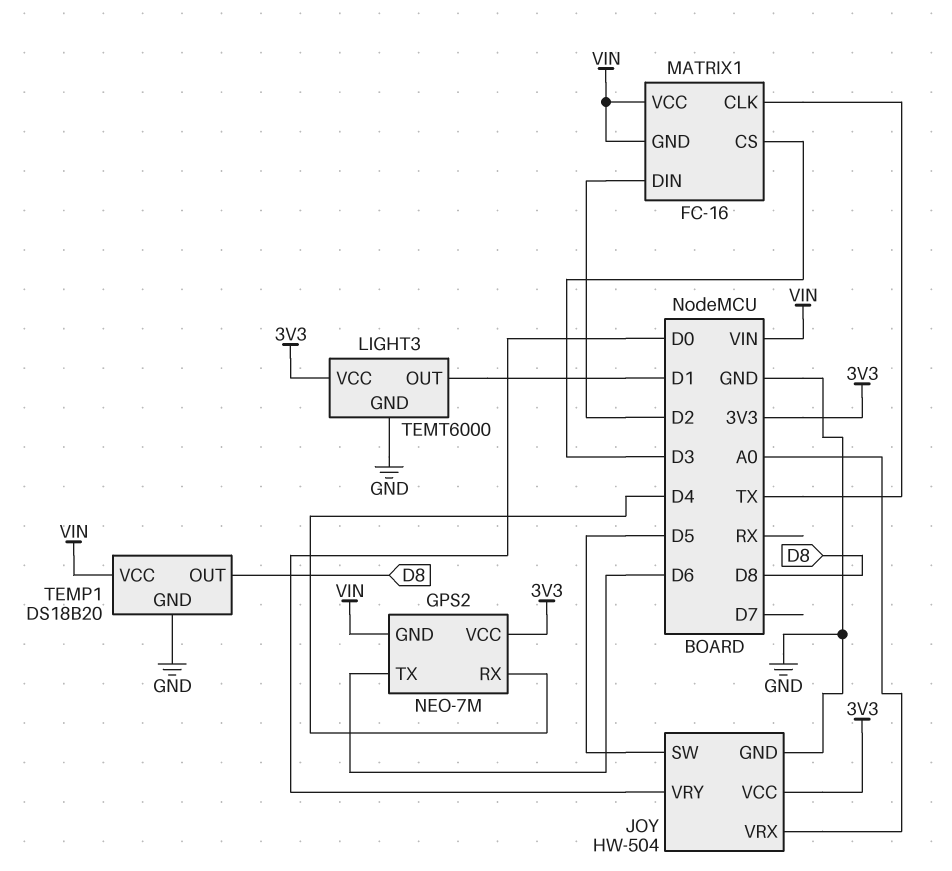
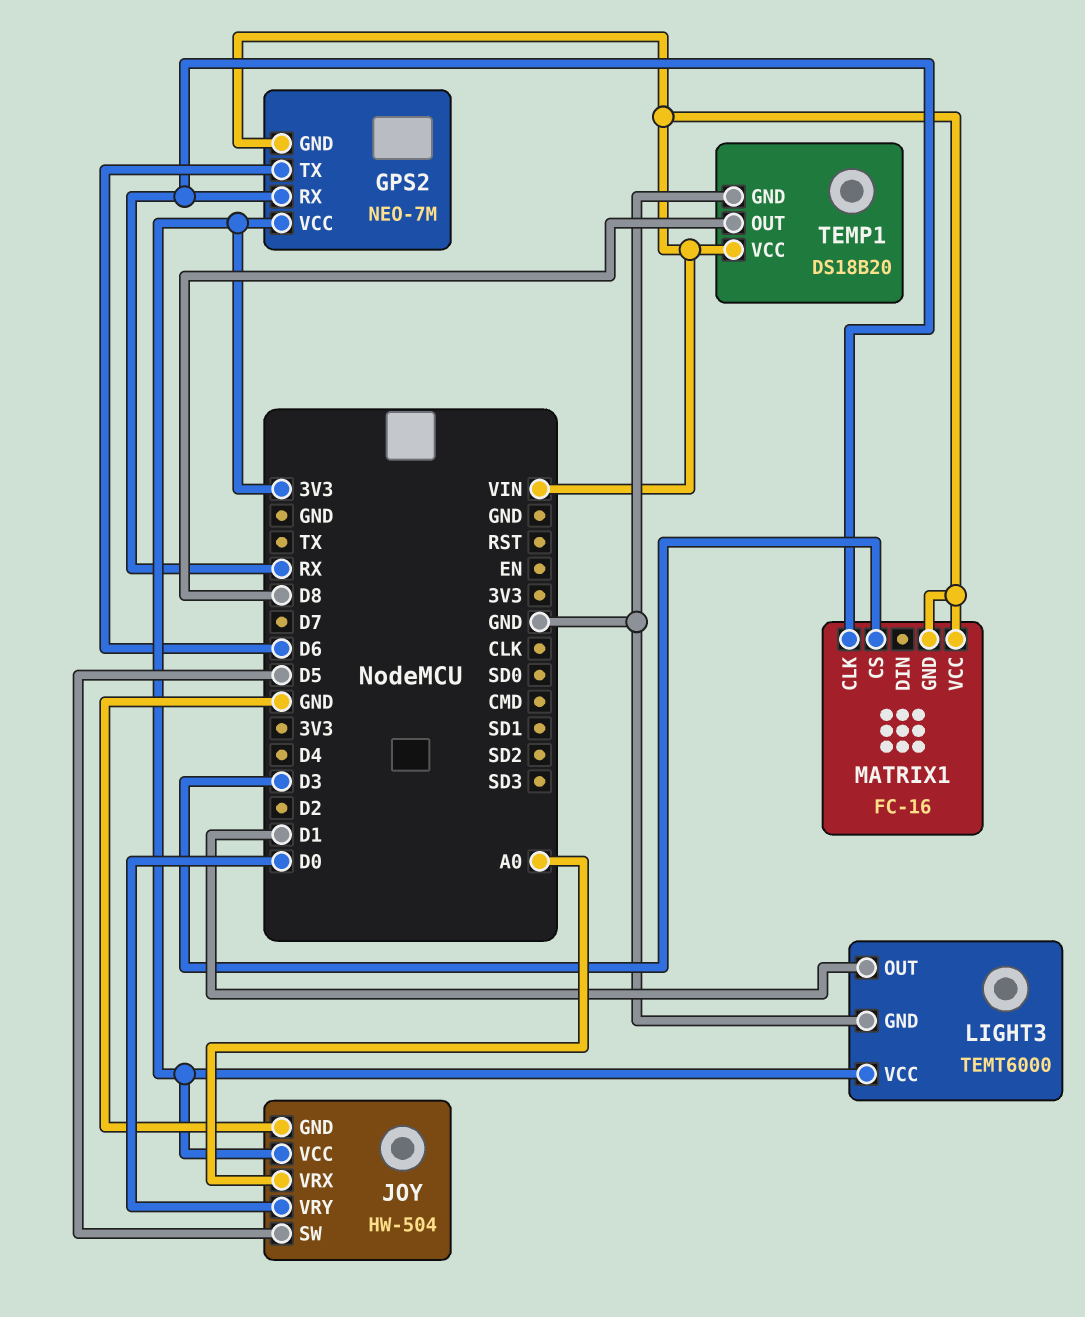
GPS2 pin RX: D4 -> RX
MATRIX1 pin CLK: TX -> RX
MATRIX1 pin DIN: D2 -> none

